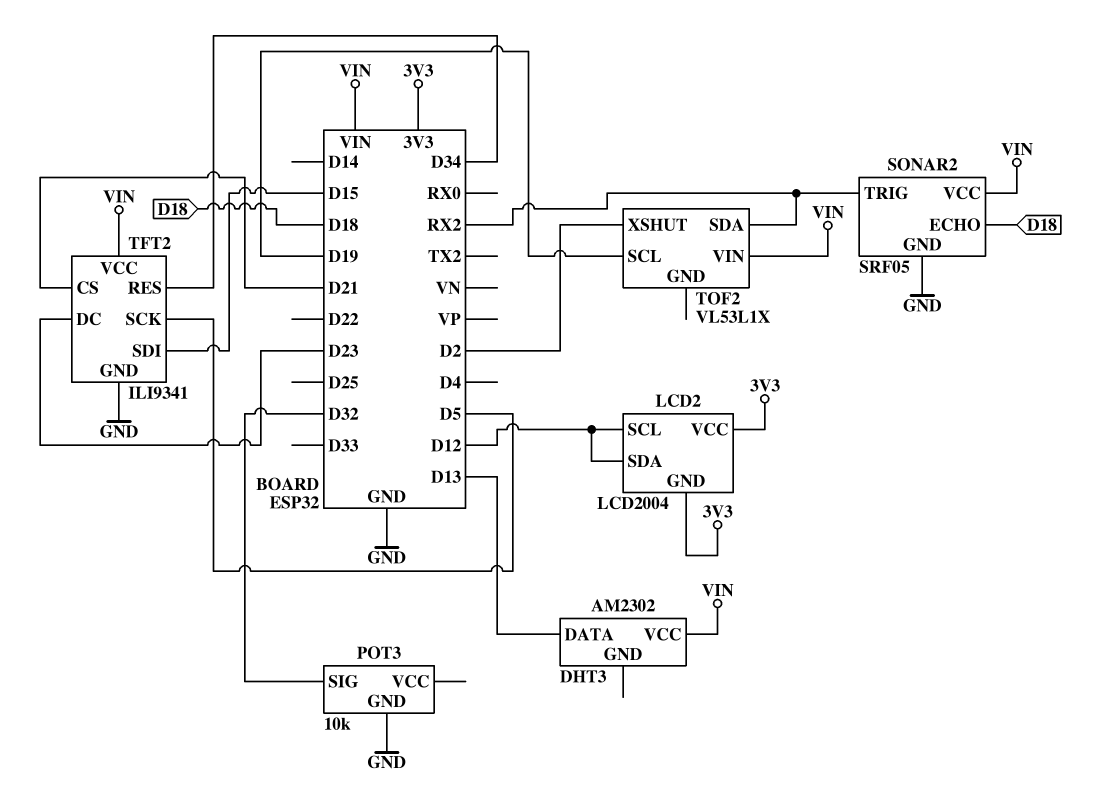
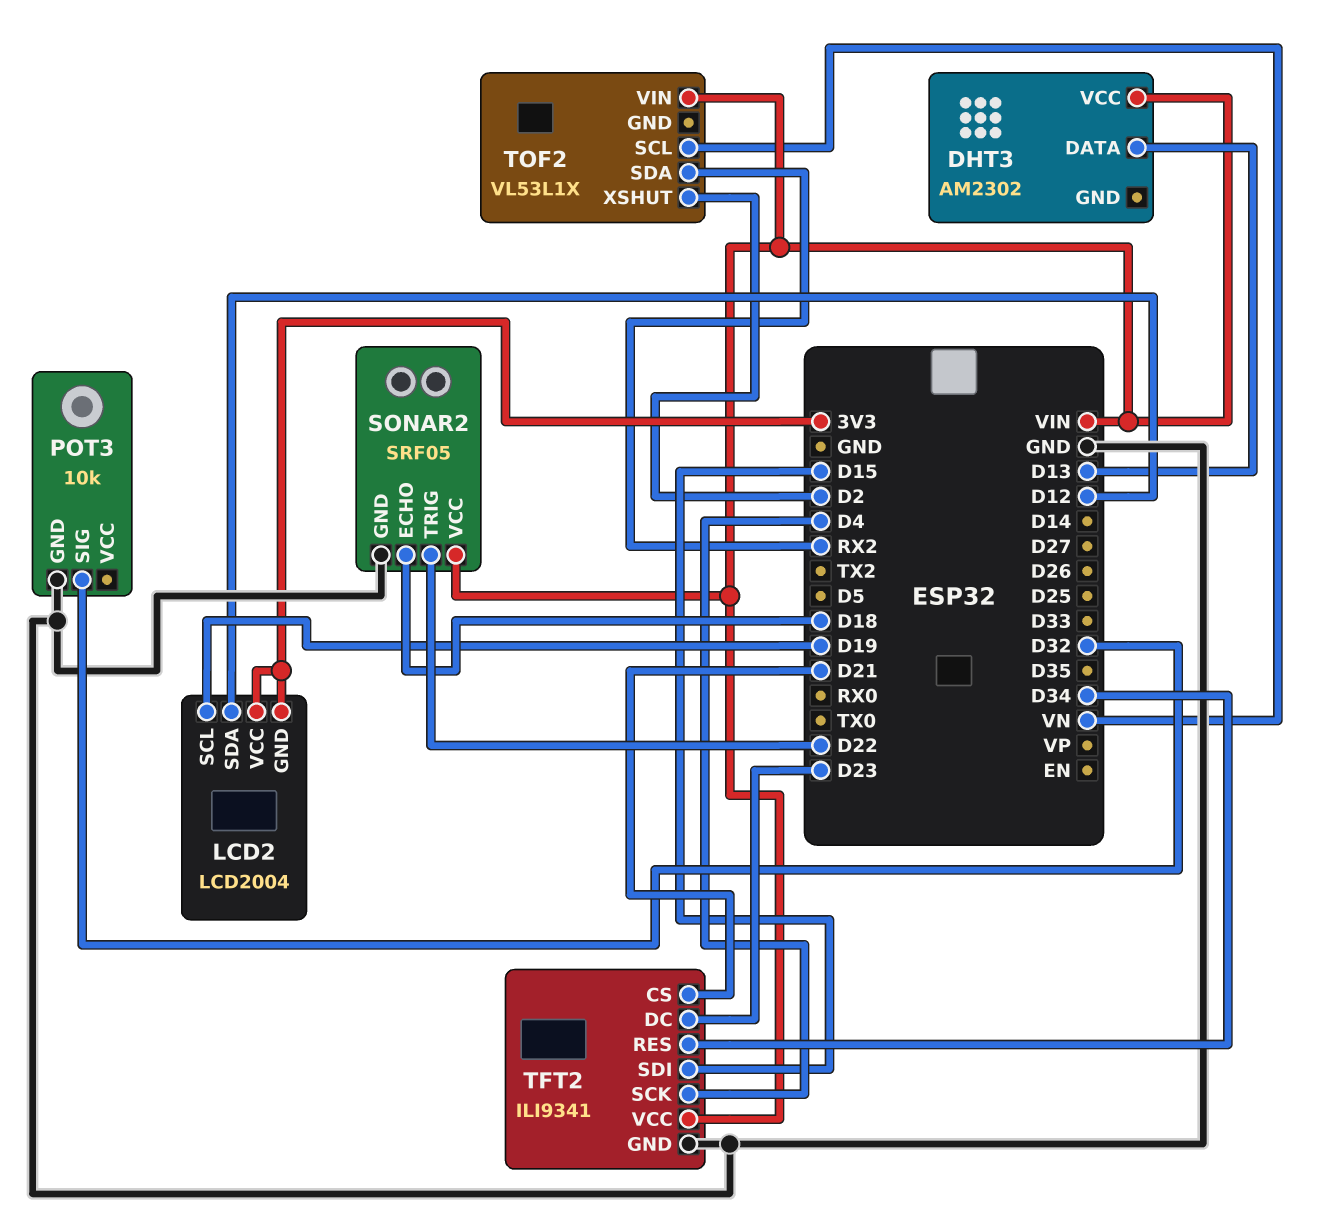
LCD2 pin SCL: D12 -> D19
SONAR2 pin TRIG: RX2 -> D22
TFT2 pin SCK: D5 -> D4
TOF2 pin SCL: D19 -> VN

